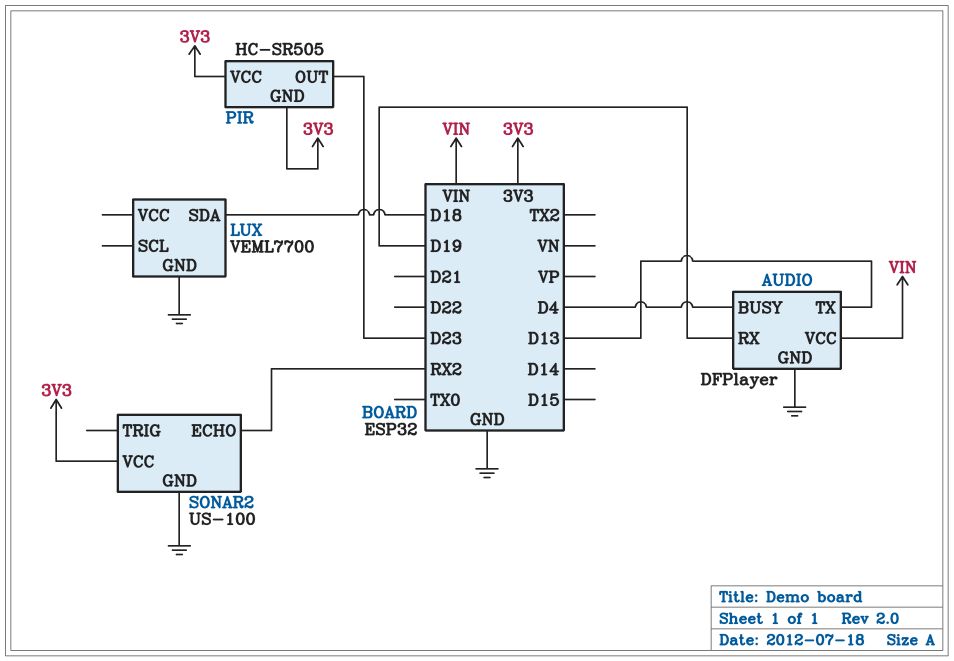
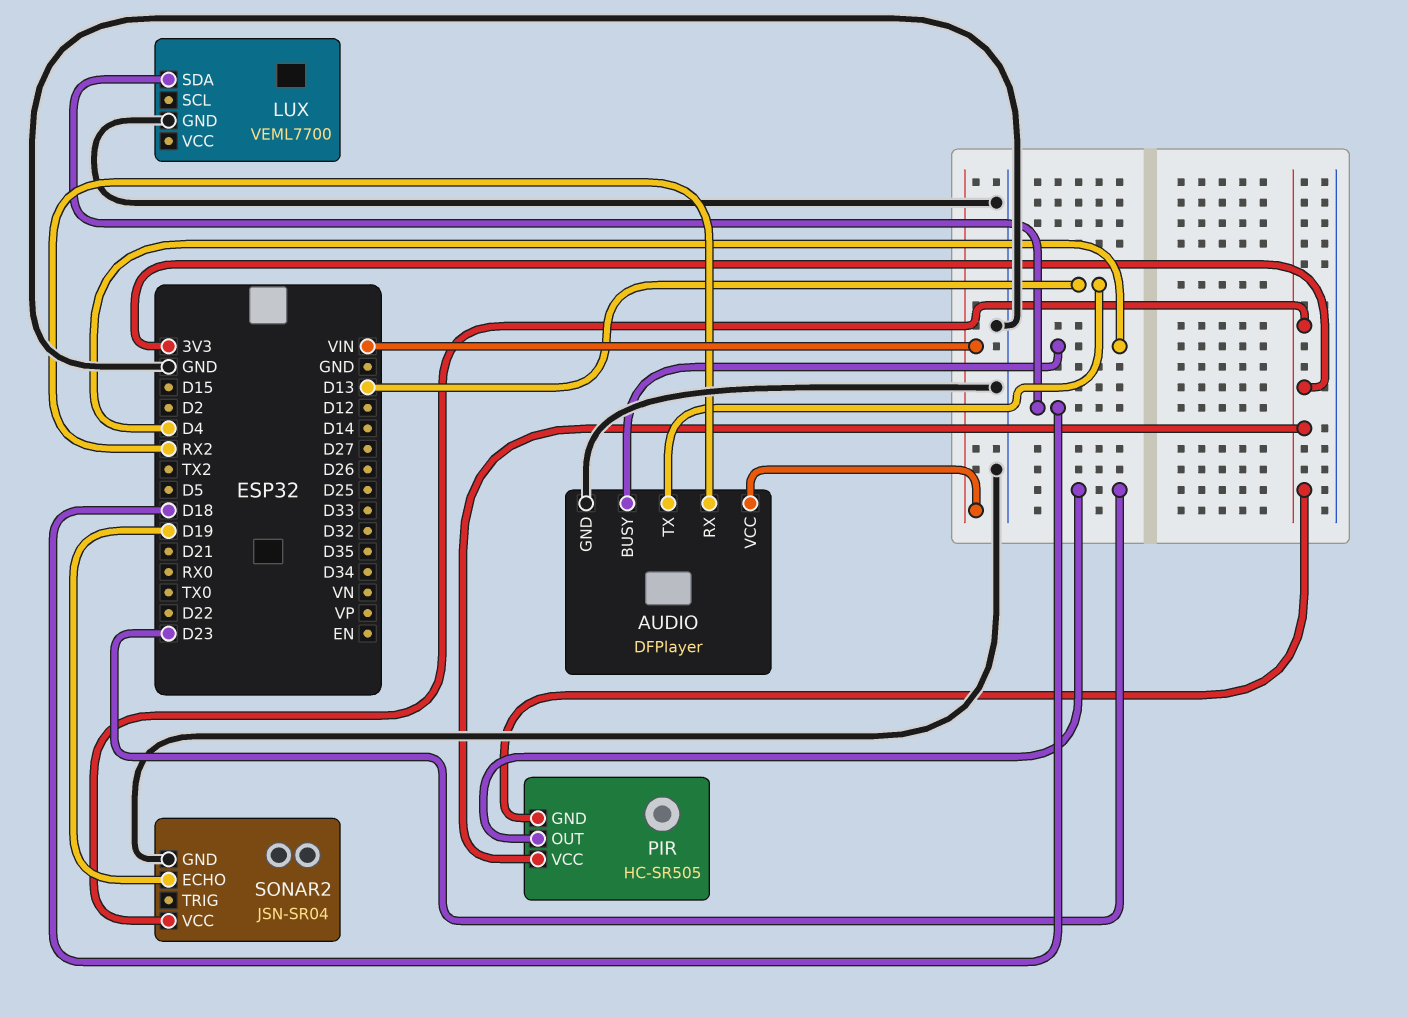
AUDIO pin RX: D19 -> RX2
SONAR2: US-100 -> JSN-SR04
SONAR2 pin ECHO: RX2 -> D19

